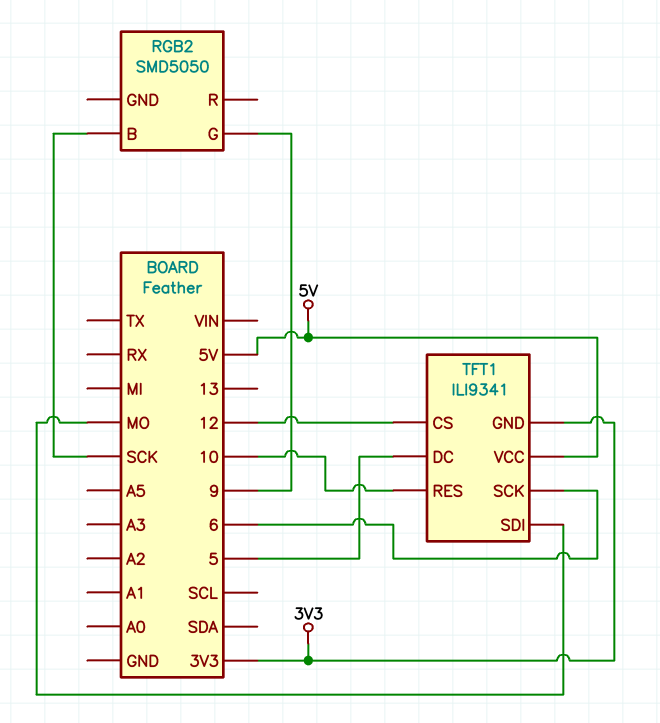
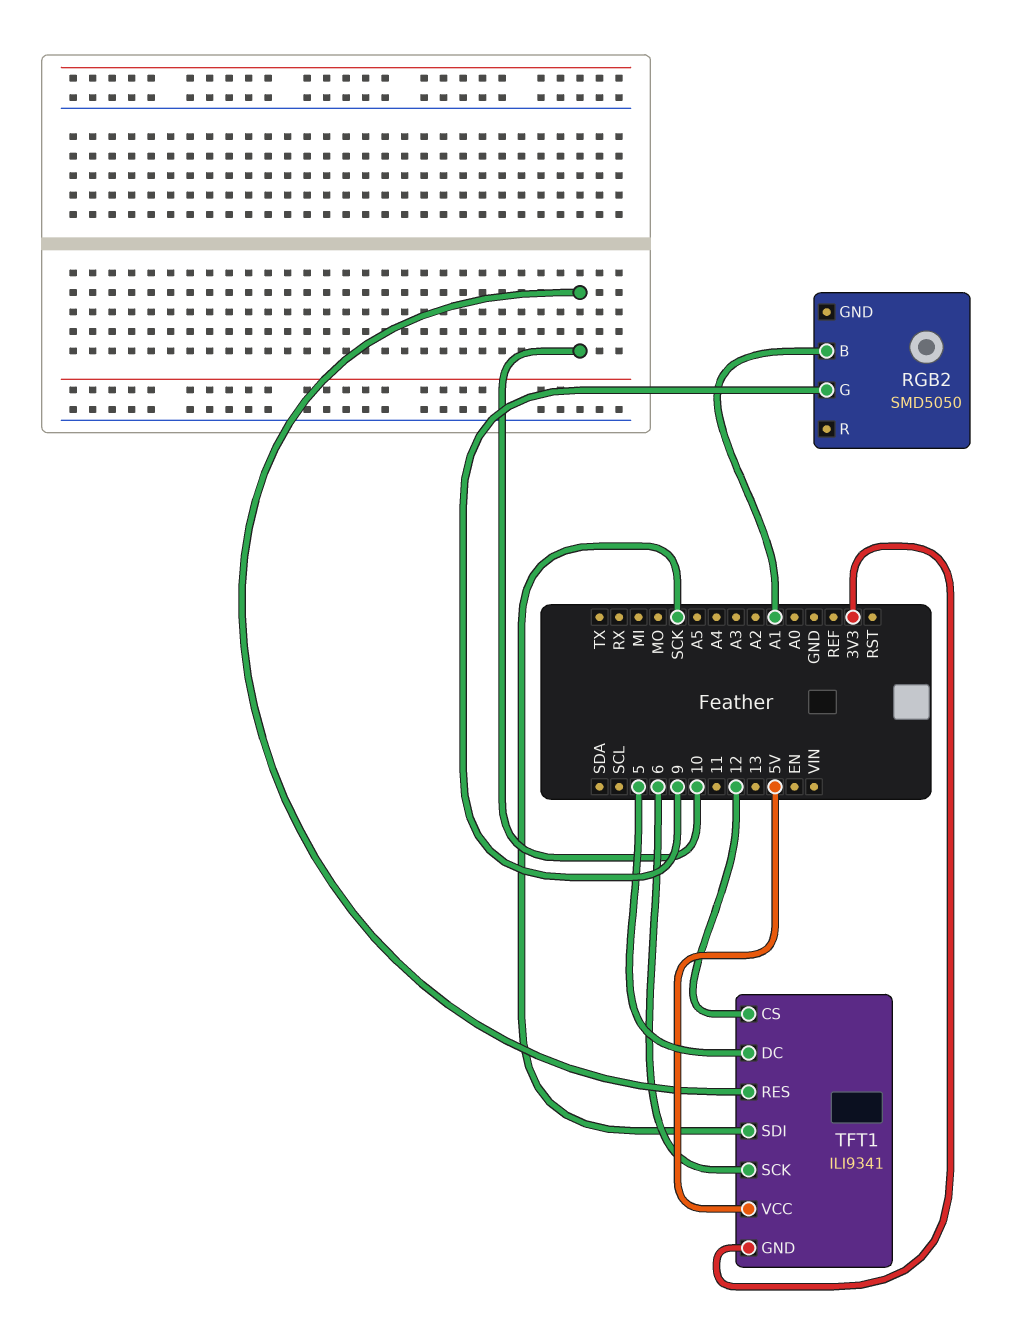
RGB2 pin B: SCK -> A1
TFT1 pin SDI: MO -> SCK

